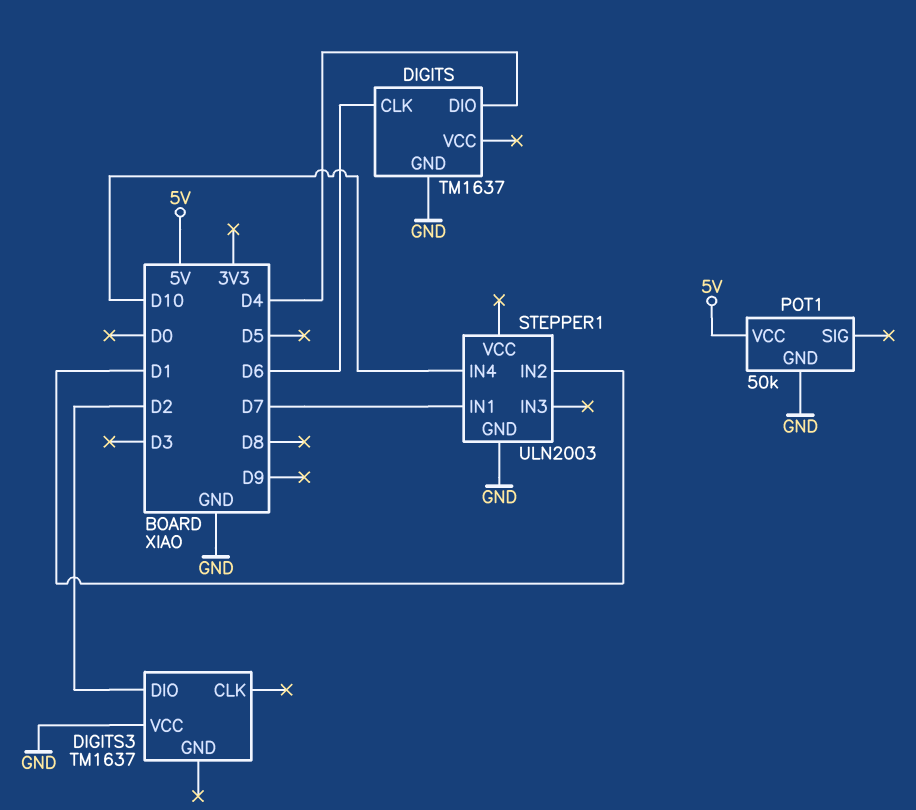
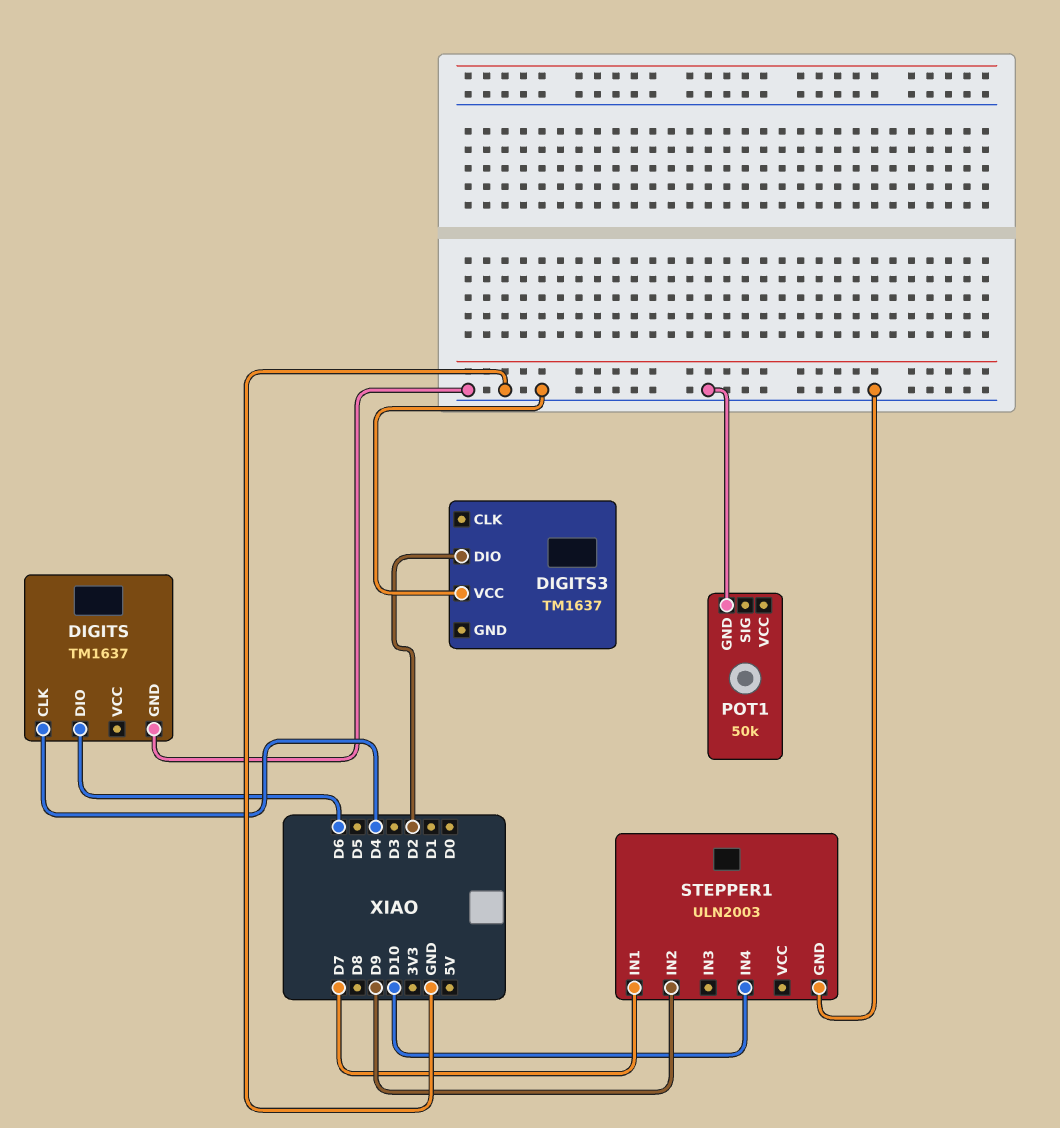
DIGITS pin CLK: D6 -> D4
DIGITS pin DIO: D4 -> D6
POT1 pin VCC: 5V -> none
STEPPER1 pin IN2: D1 -> D9

